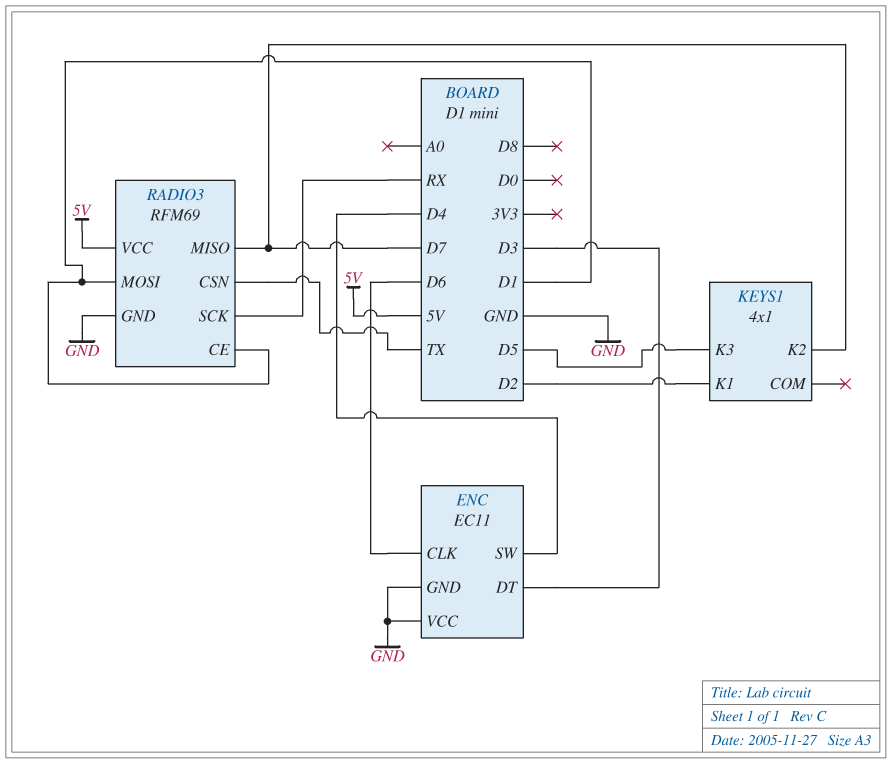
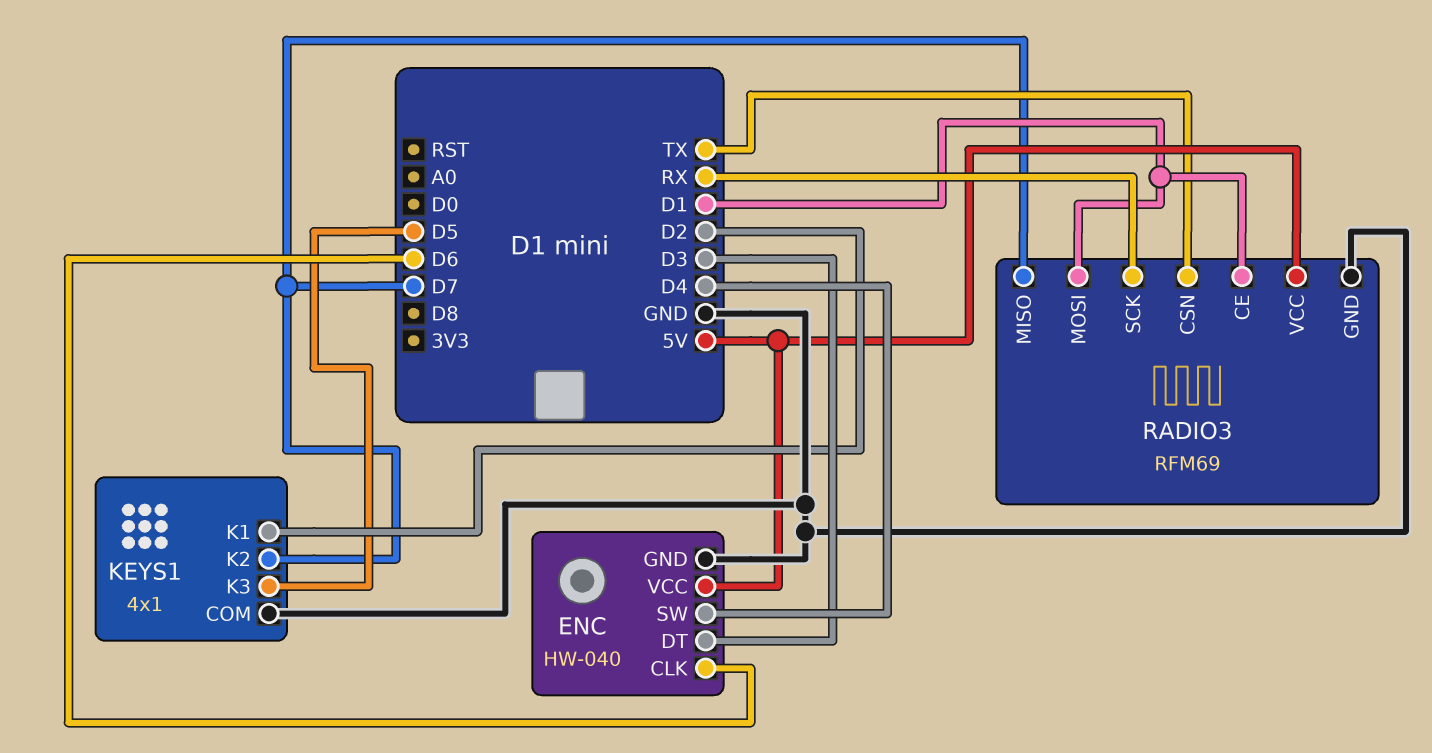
ENC: EC11 -> HW-040
ENC pin VCC: GND -> 5V
KEYS1 pin COM: none -> GND

